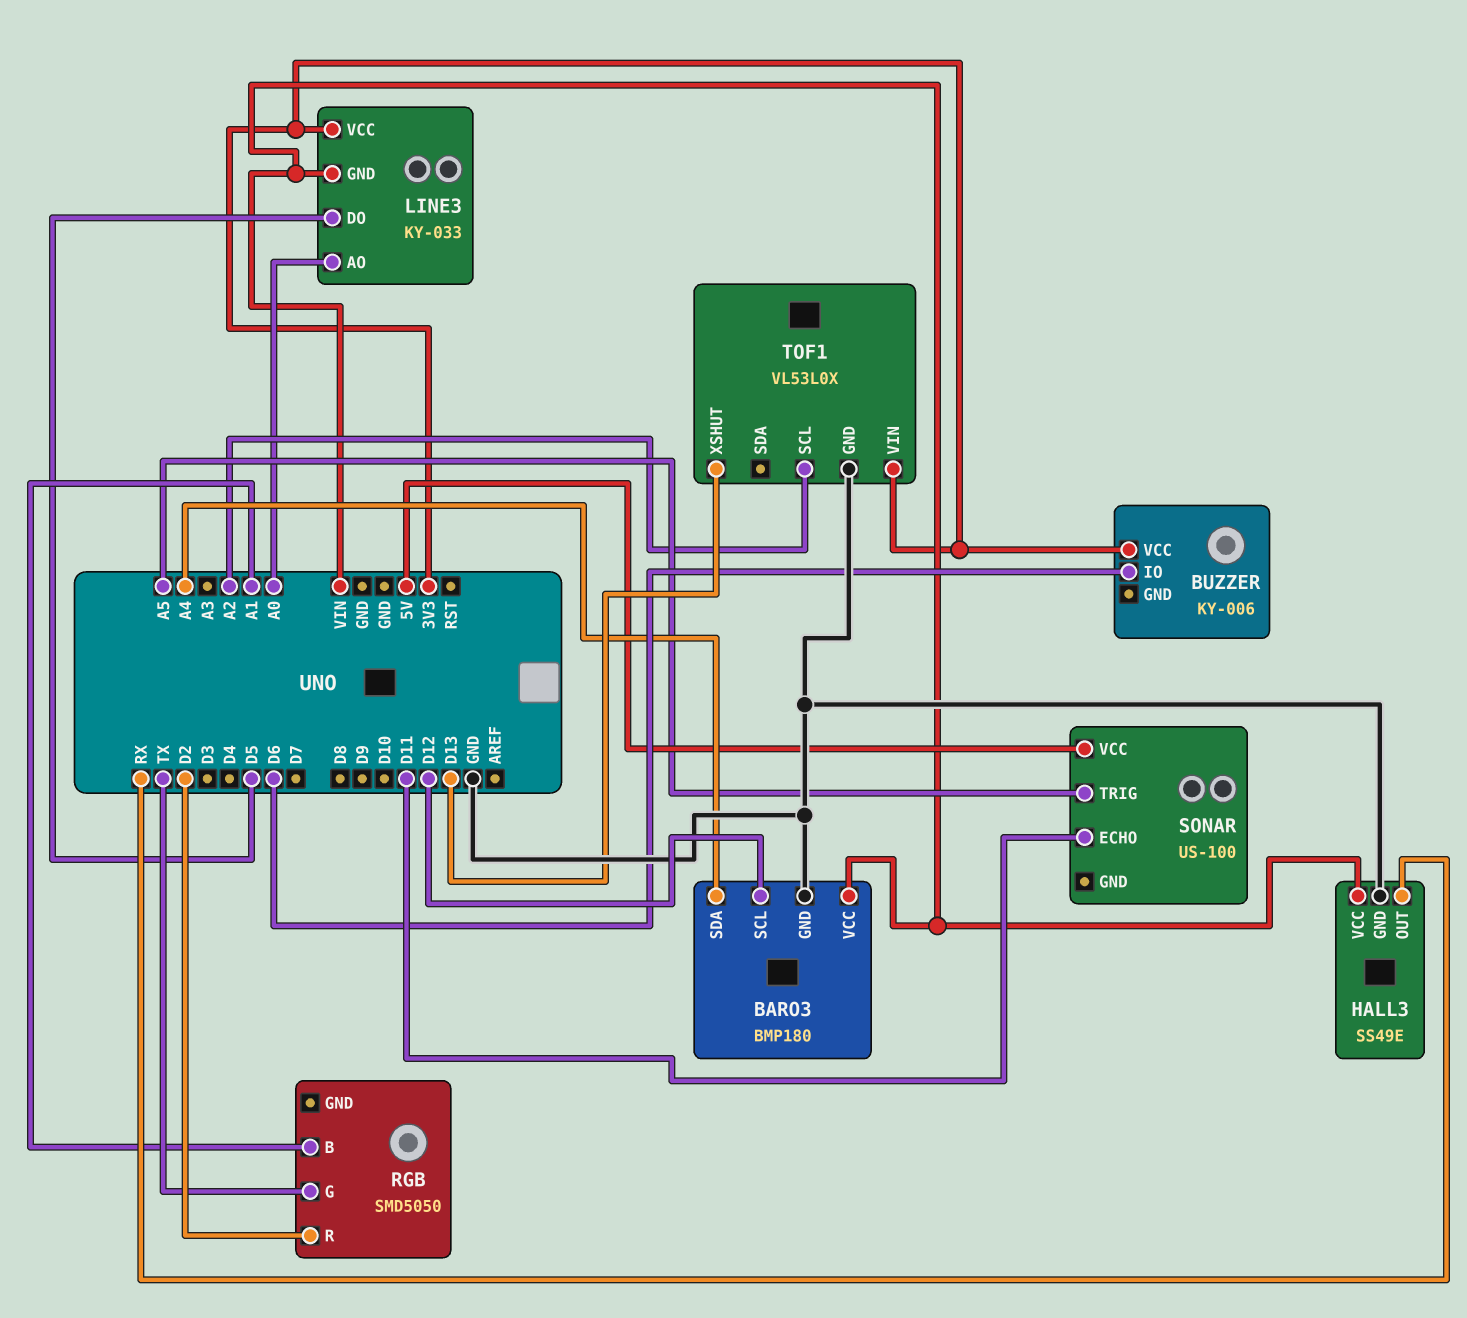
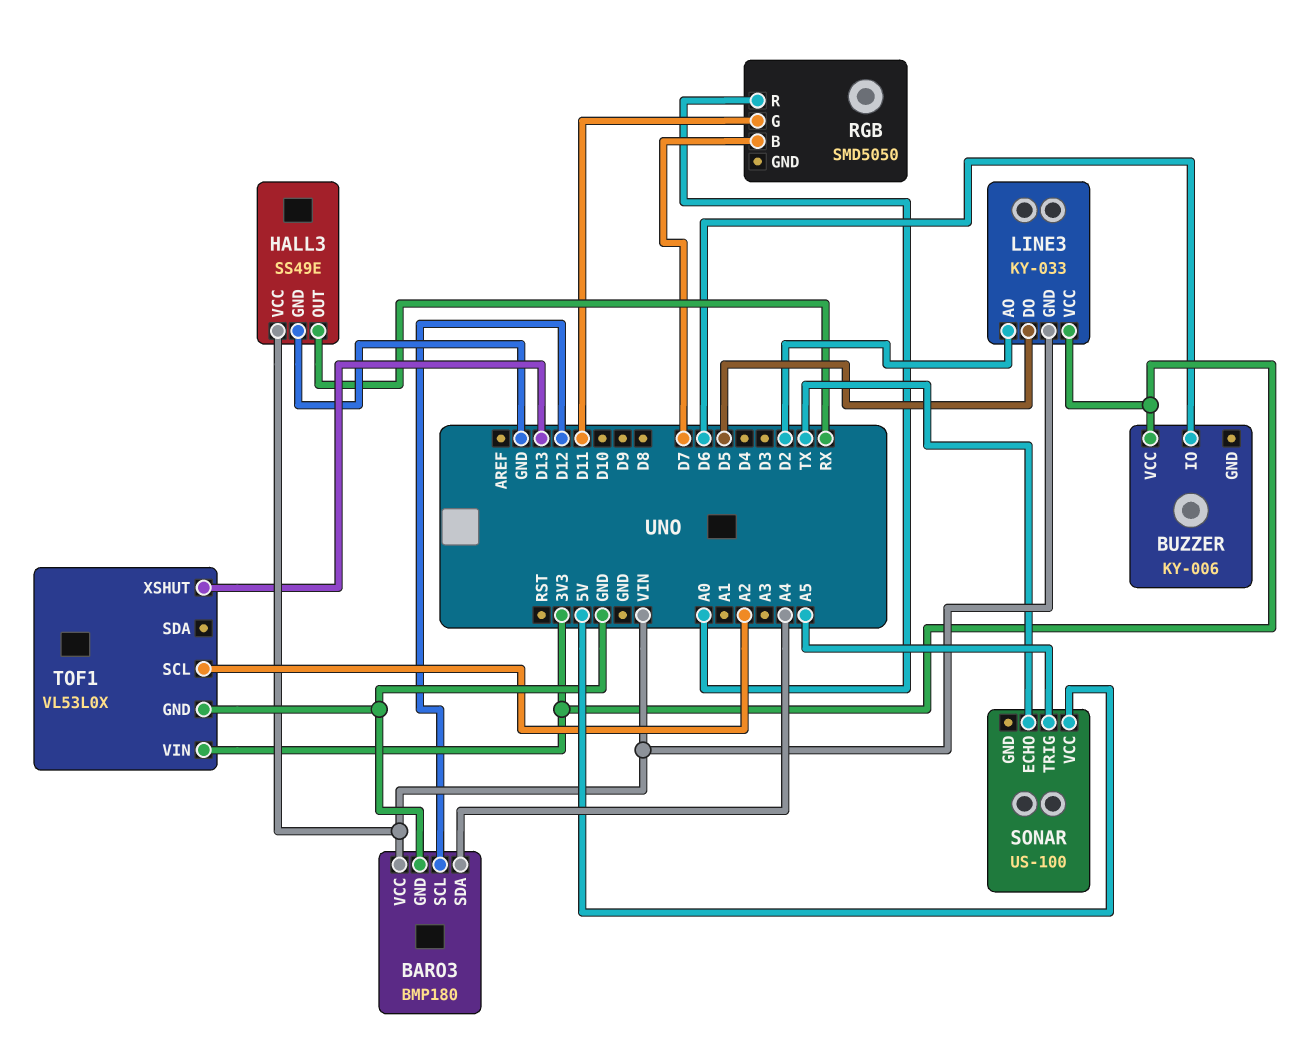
LINE3 pin AO: A0 -> D2
RGB pin B: A1 -> D7
RGB pin G: TX -> D11
RGB pin R: D2 -> A0
SONAR pin ECHO: D11 -> TX

